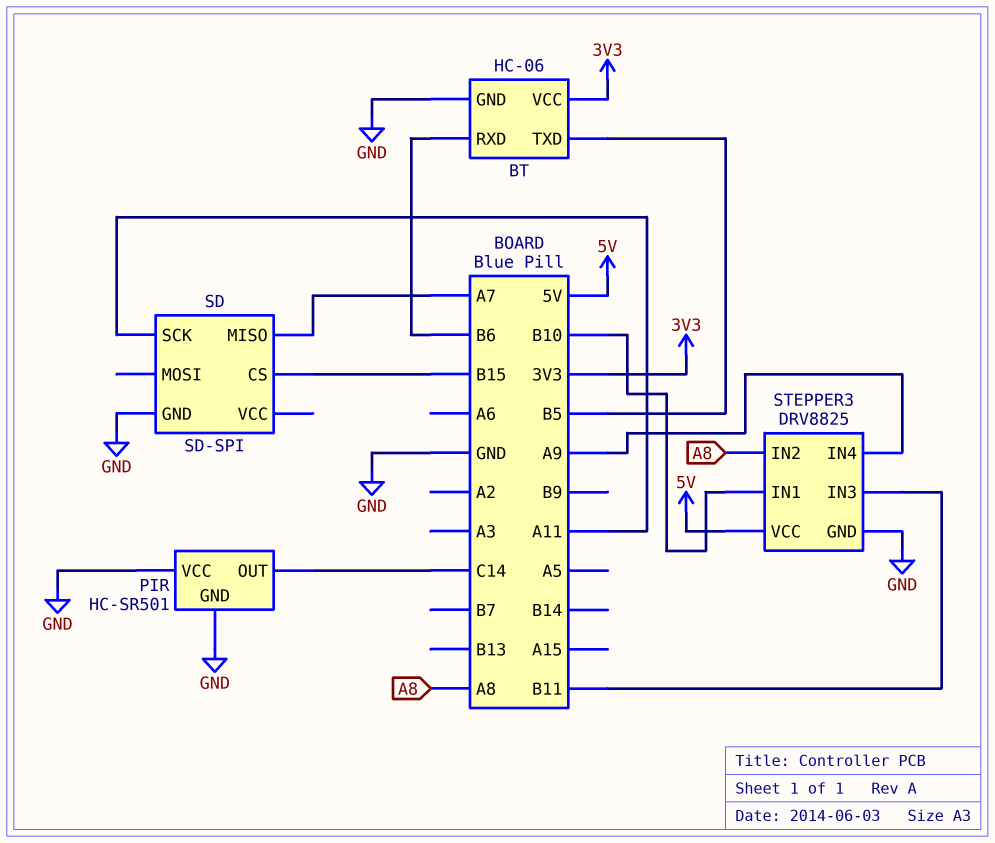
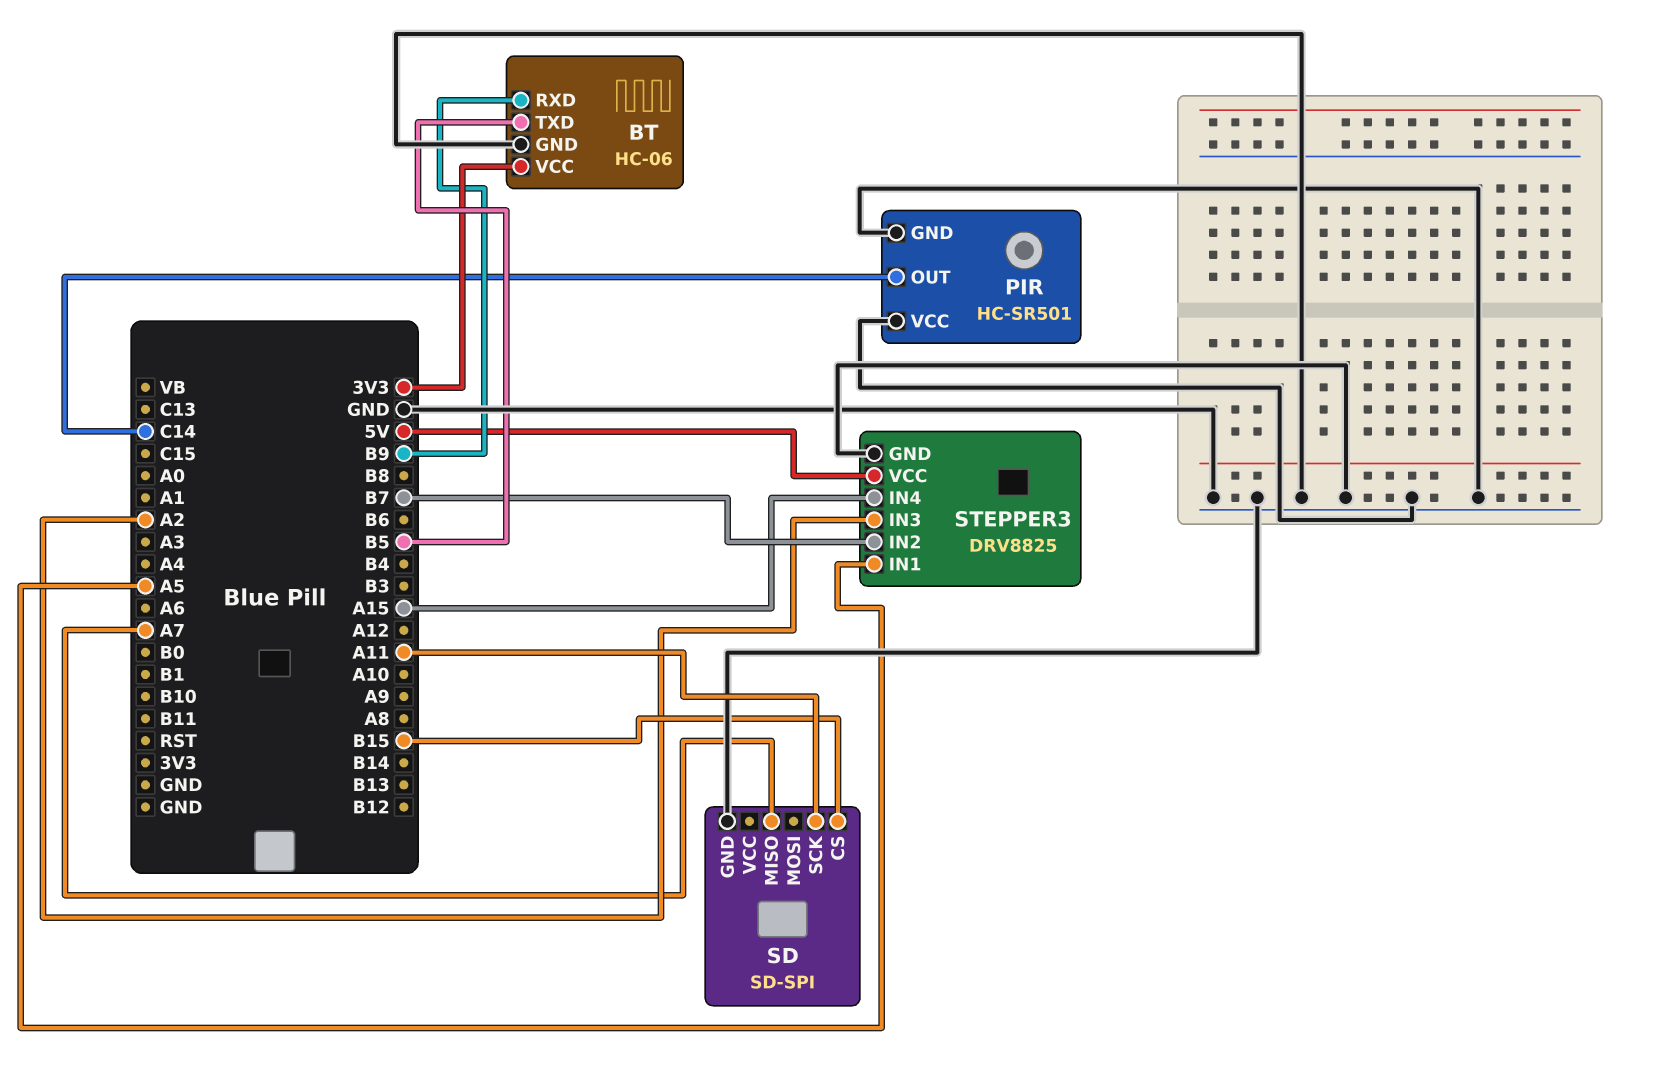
BT pin RXD: B6 -> B9
STEPPER3 pin IN1: B10 -> A5
STEPPER3 pin IN2: A8 -> B7
STEPPER3 pin IN3: B11 -> A2
STEPPER3 pin IN4: A9 -> A15

